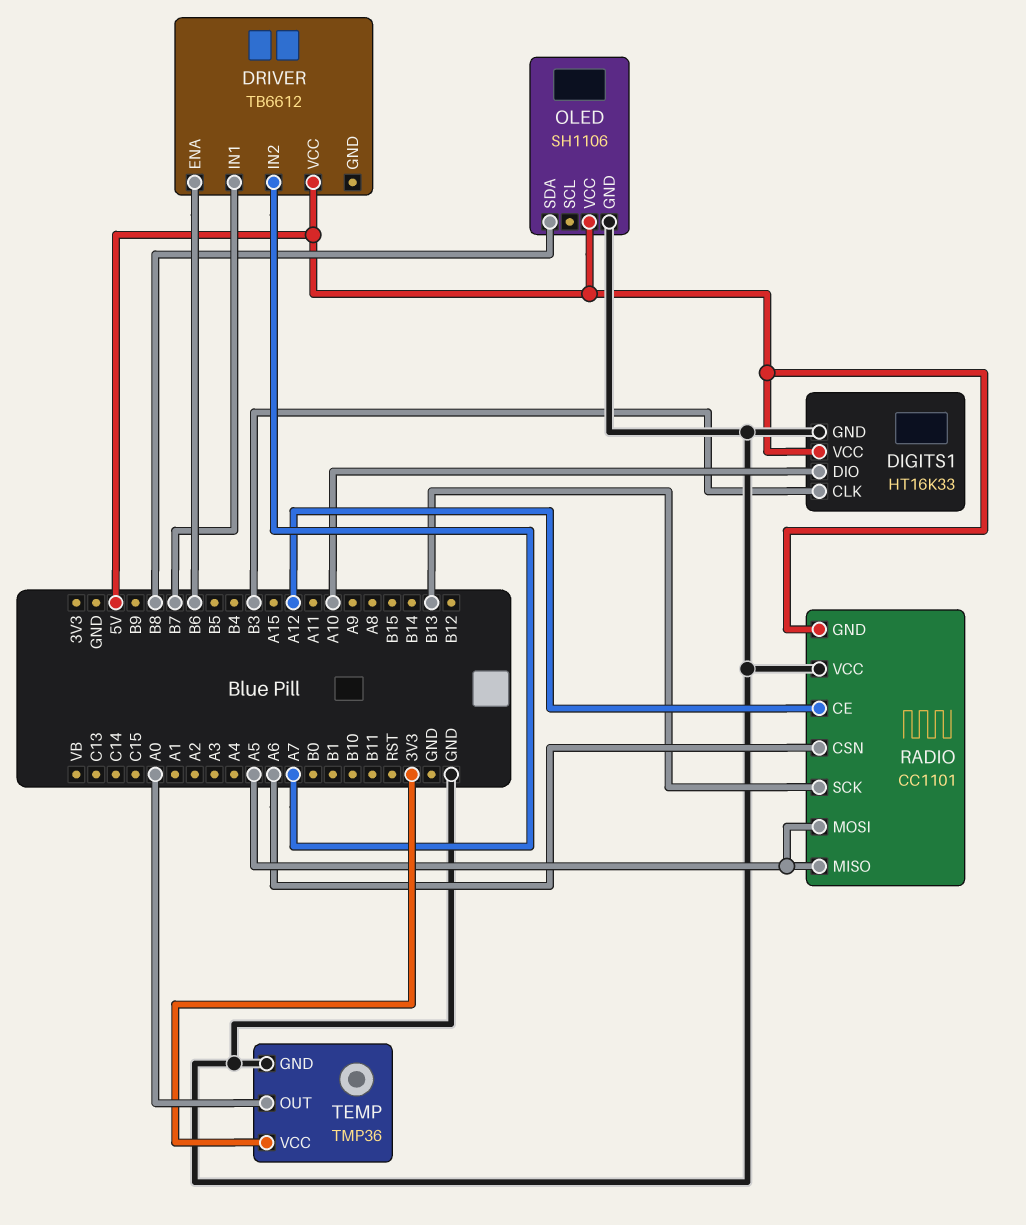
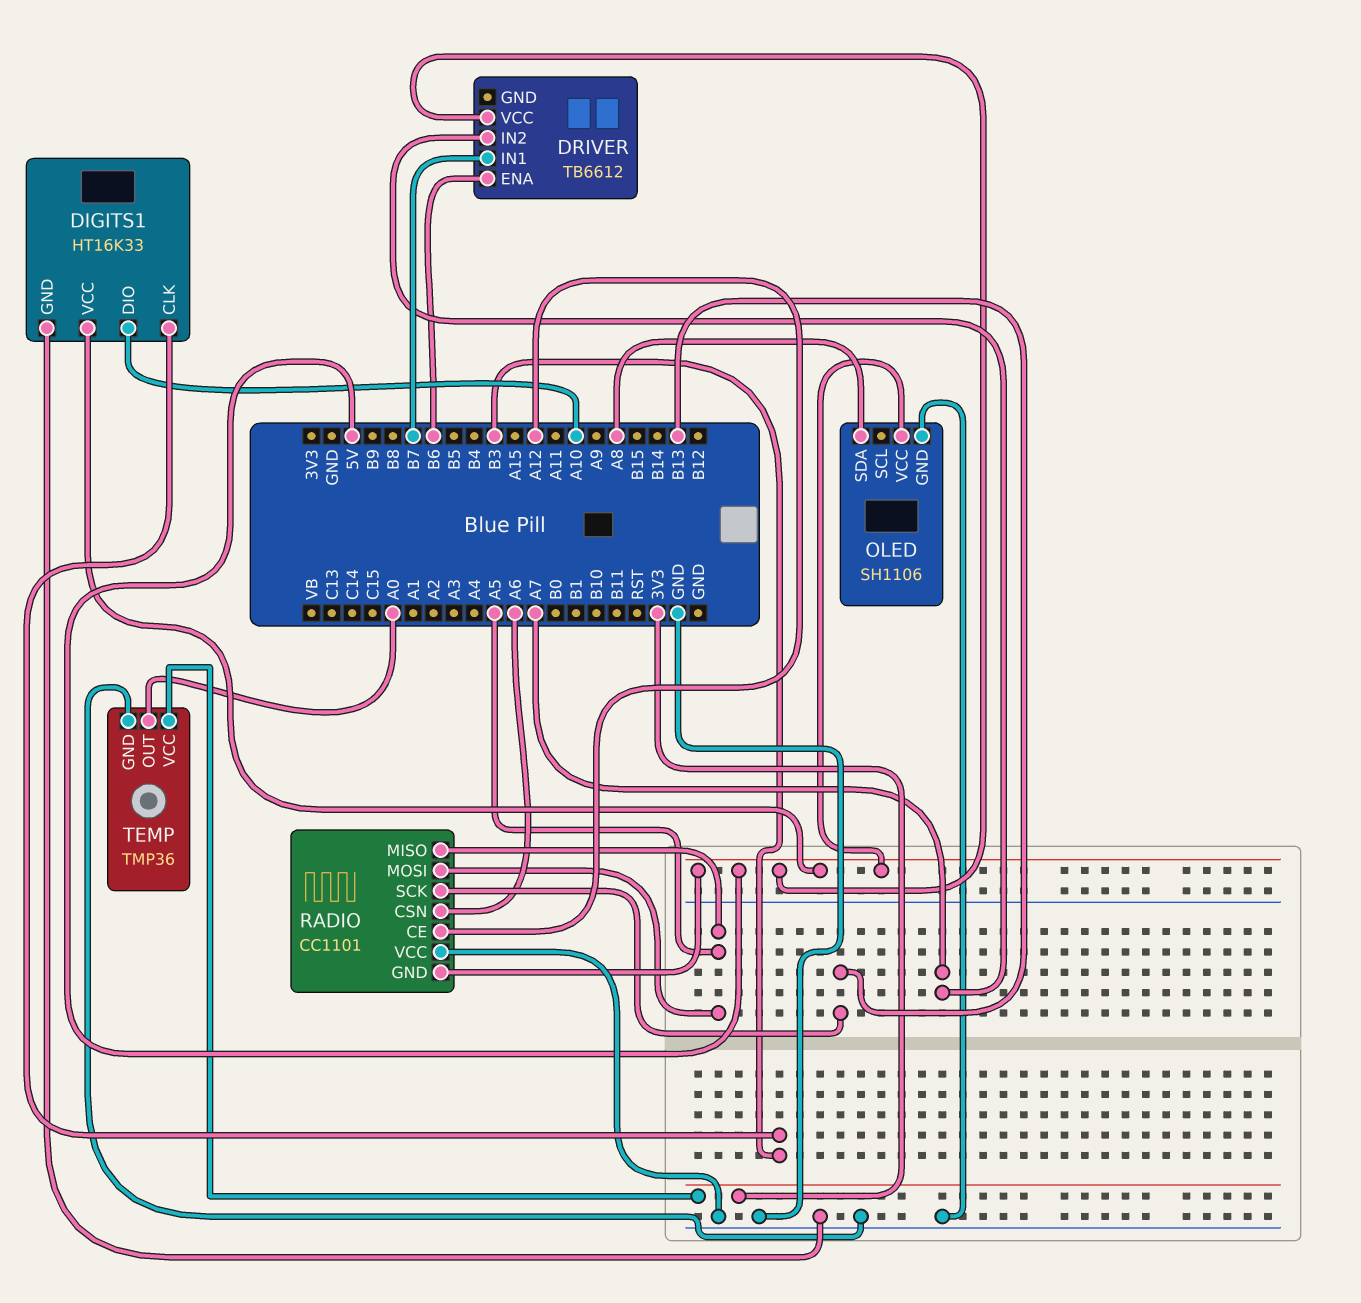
OLED pin SDA: B8 -> A8

